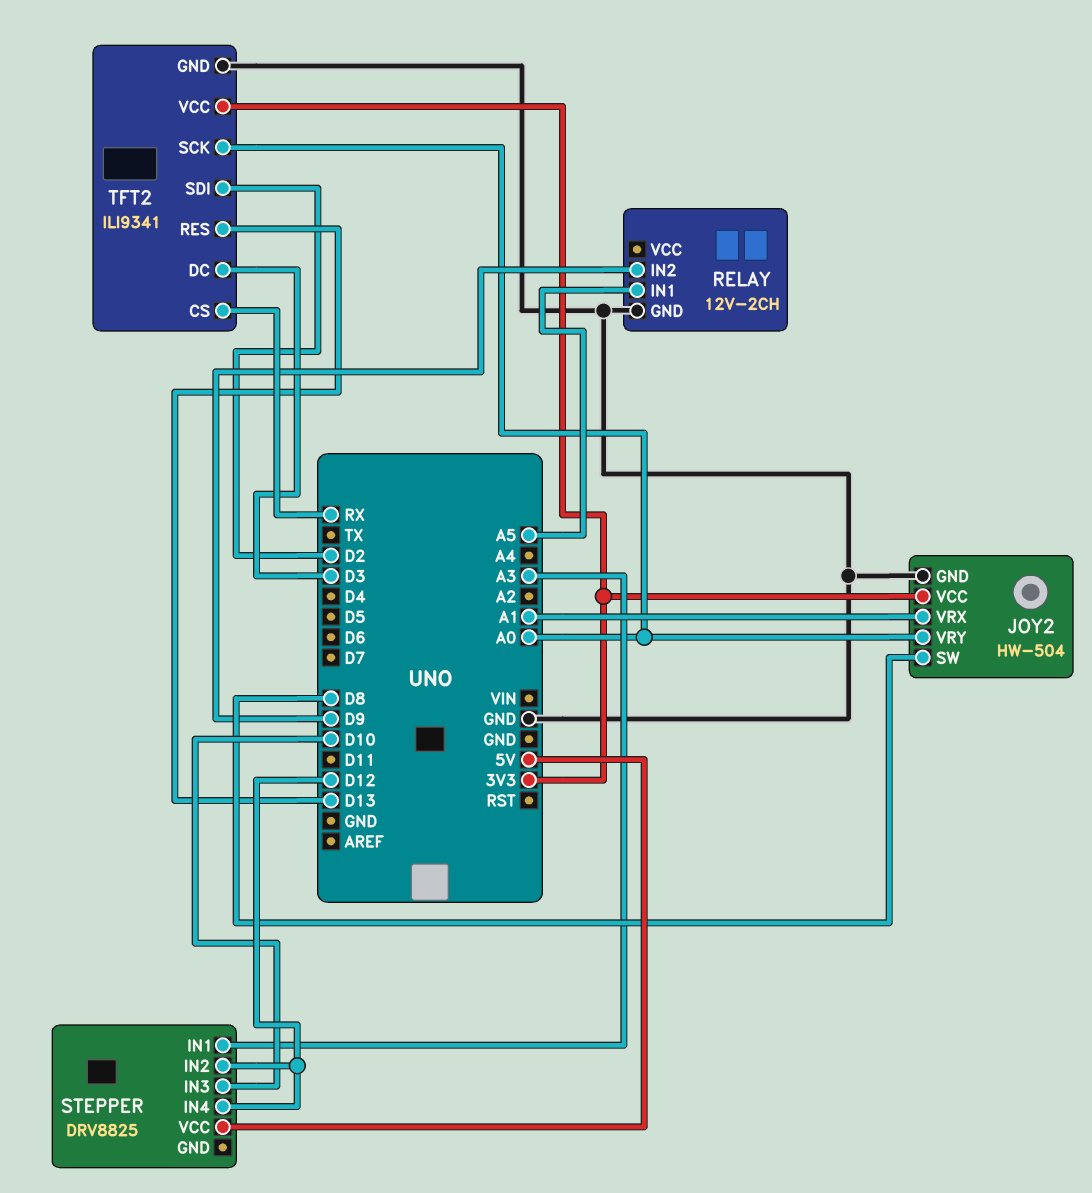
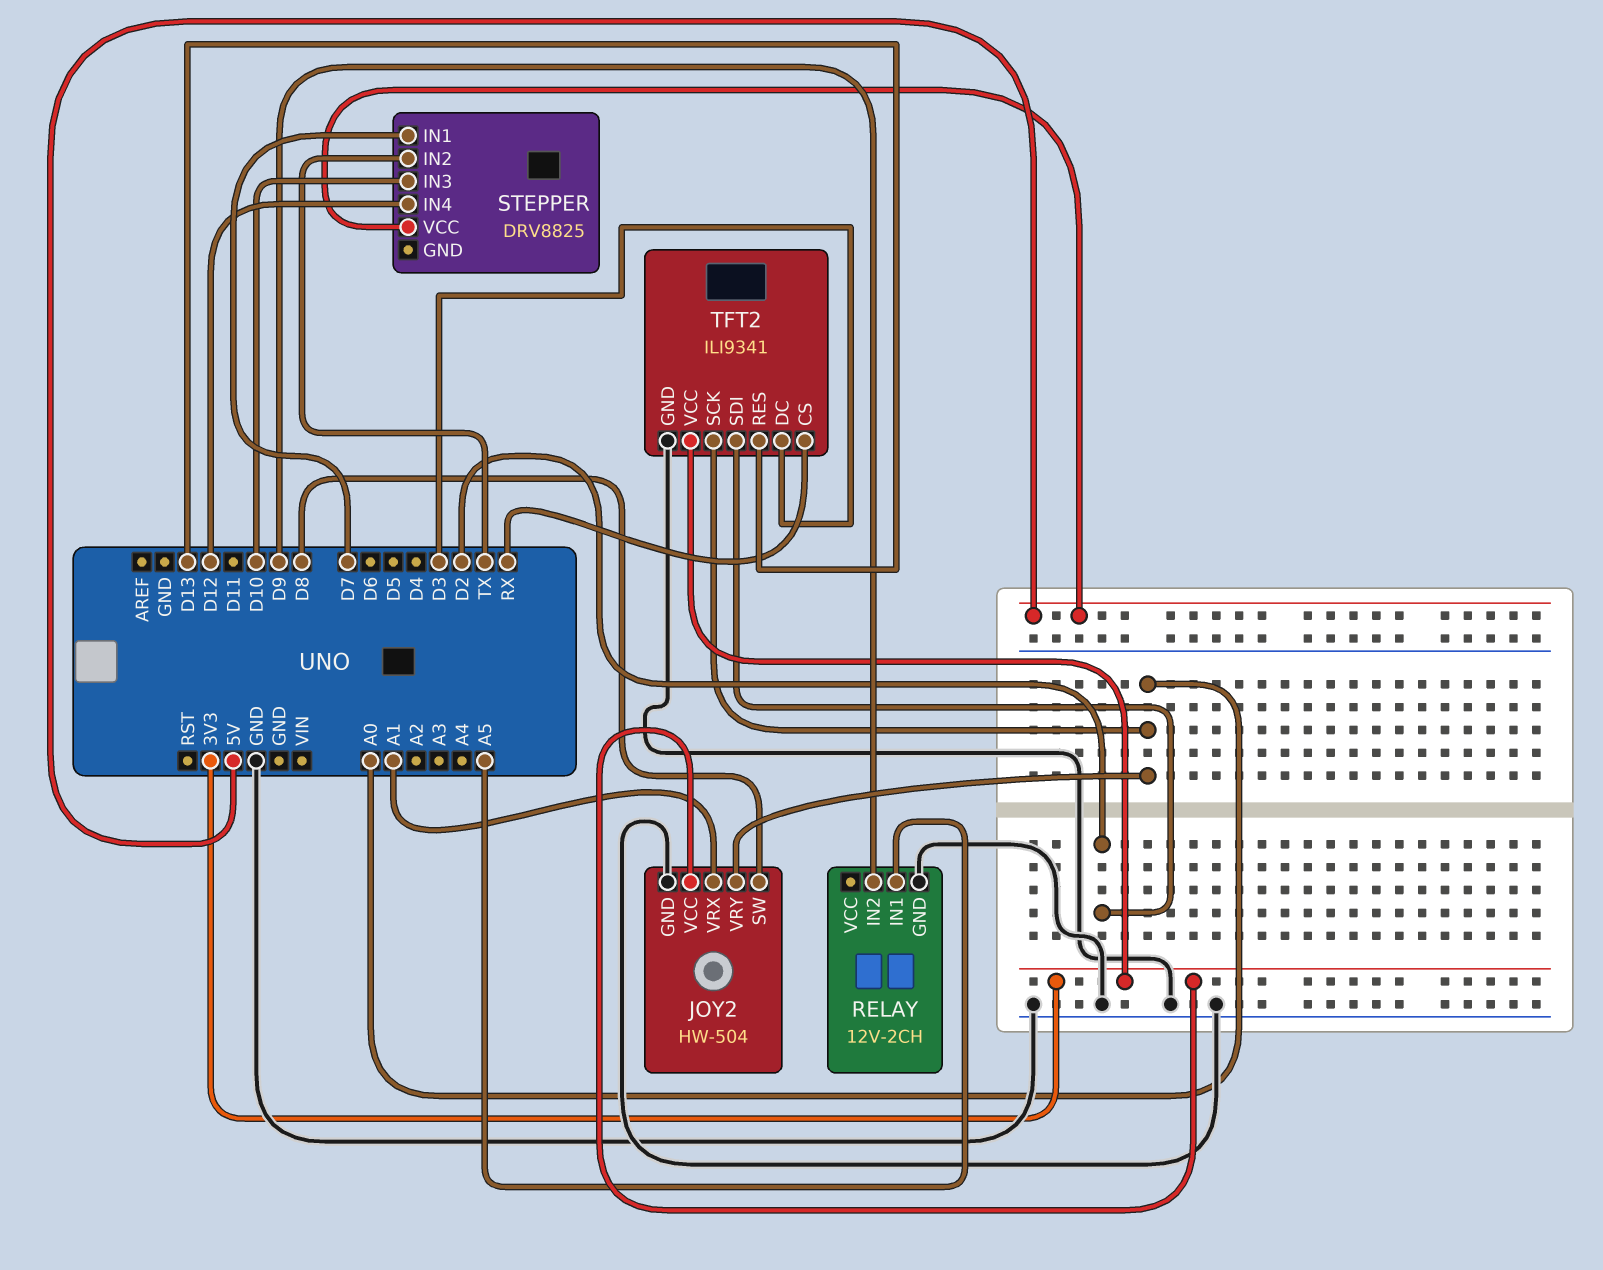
STEPPER pin IN1: A3 -> D7
STEPPER pin IN2: D12 -> TX

